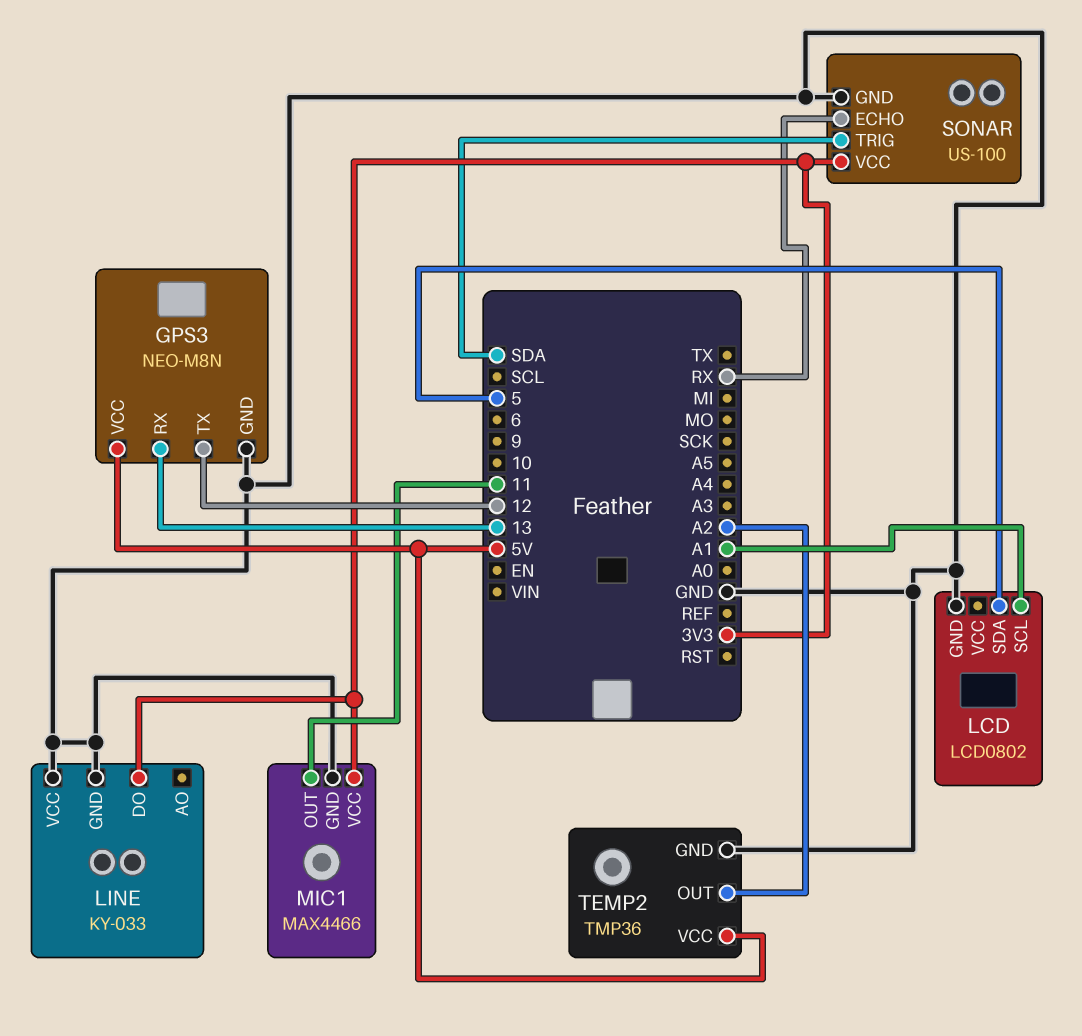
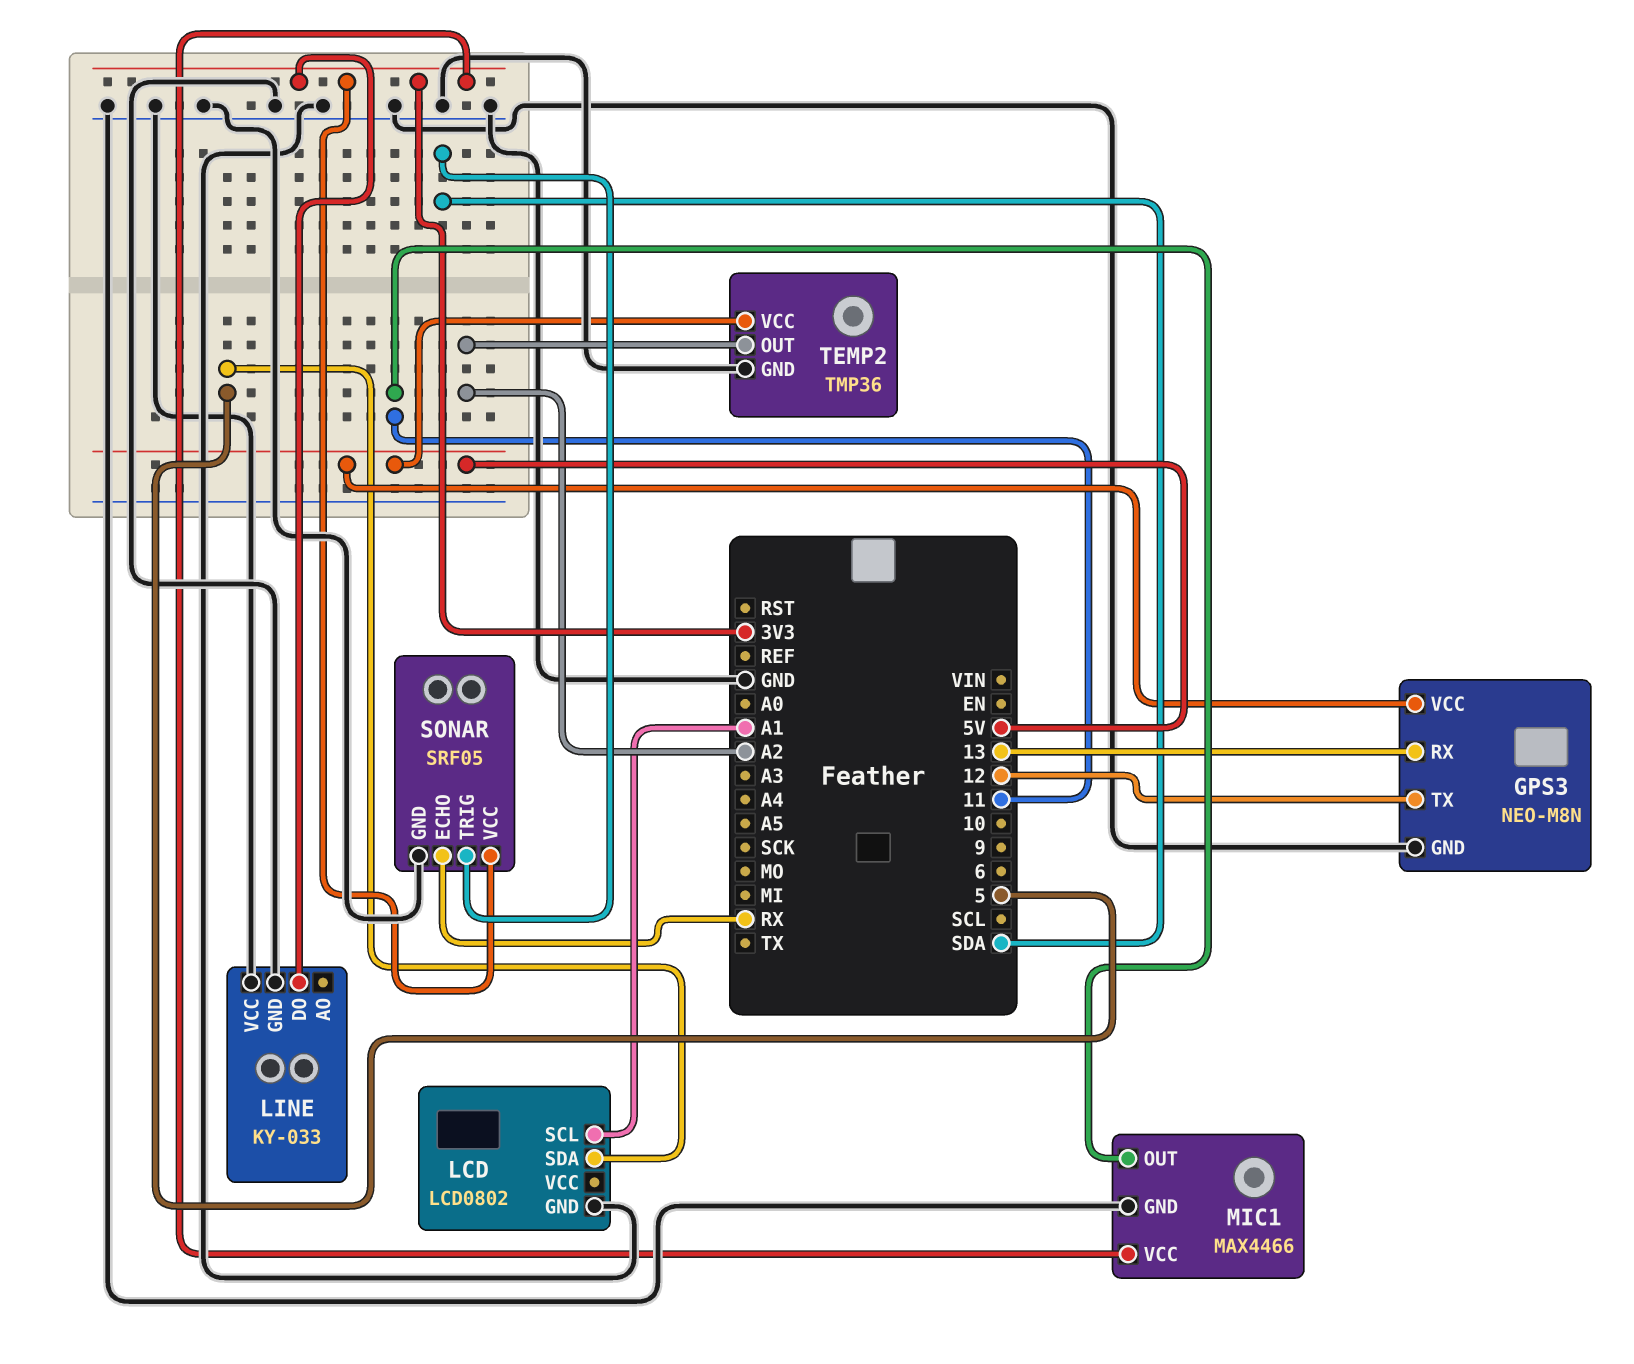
SONAR: US-100 -> SRF05

